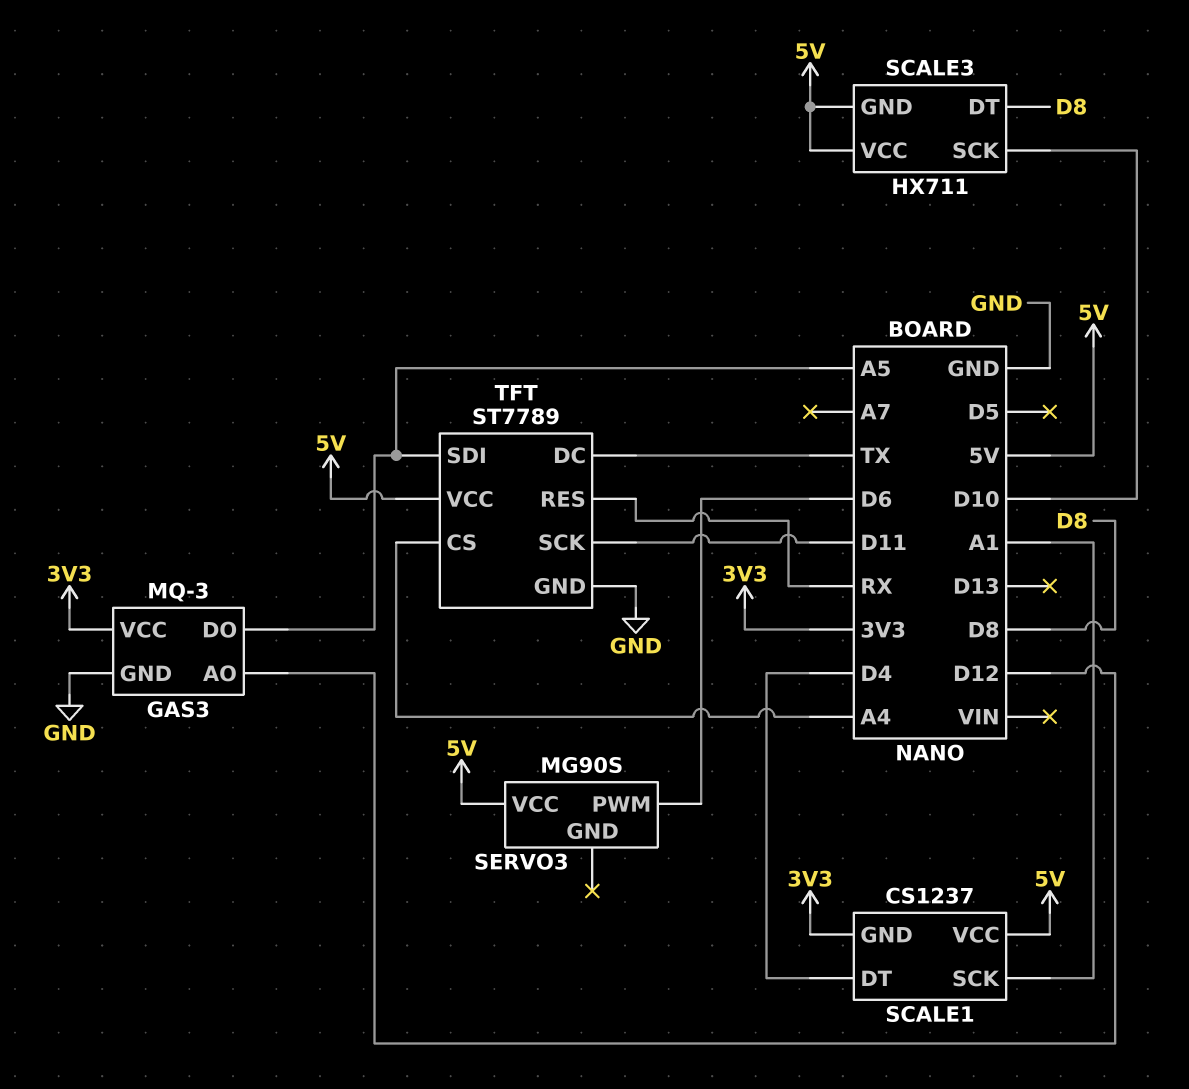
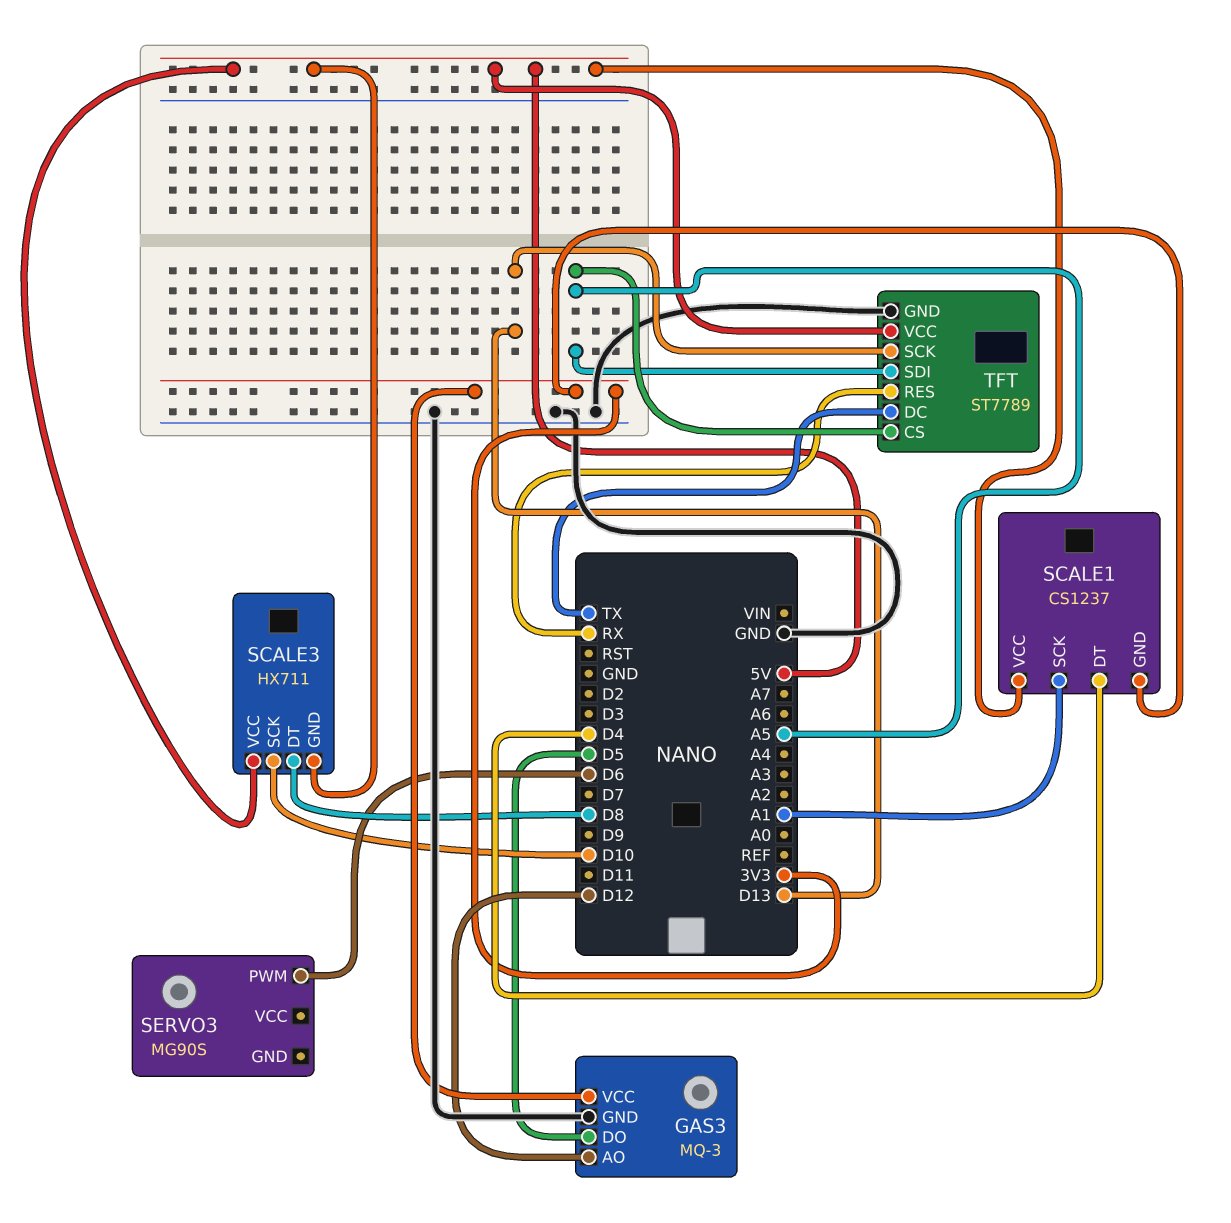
GAS3 pin DO: A5 -> D5
SERVO3 pin VCC: 5V -> none
TFT pin CS: A4 -> A5
TFT pin SCK: D11 -> D13

